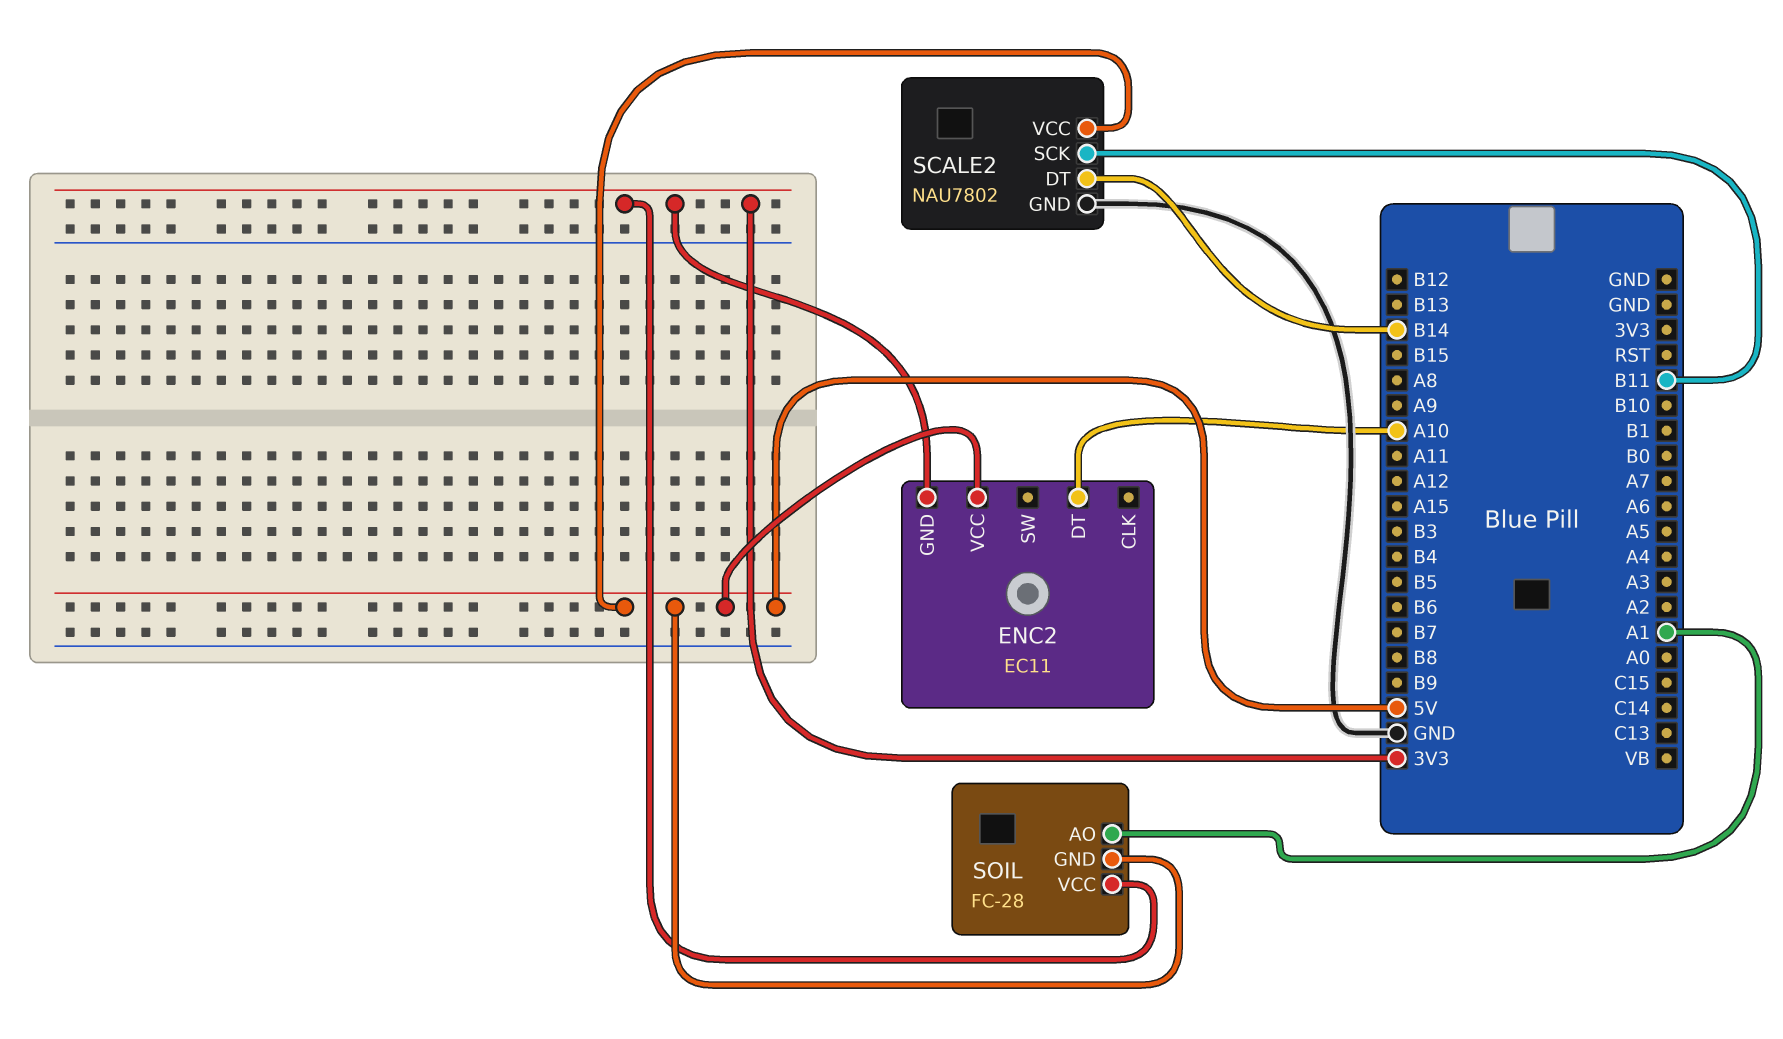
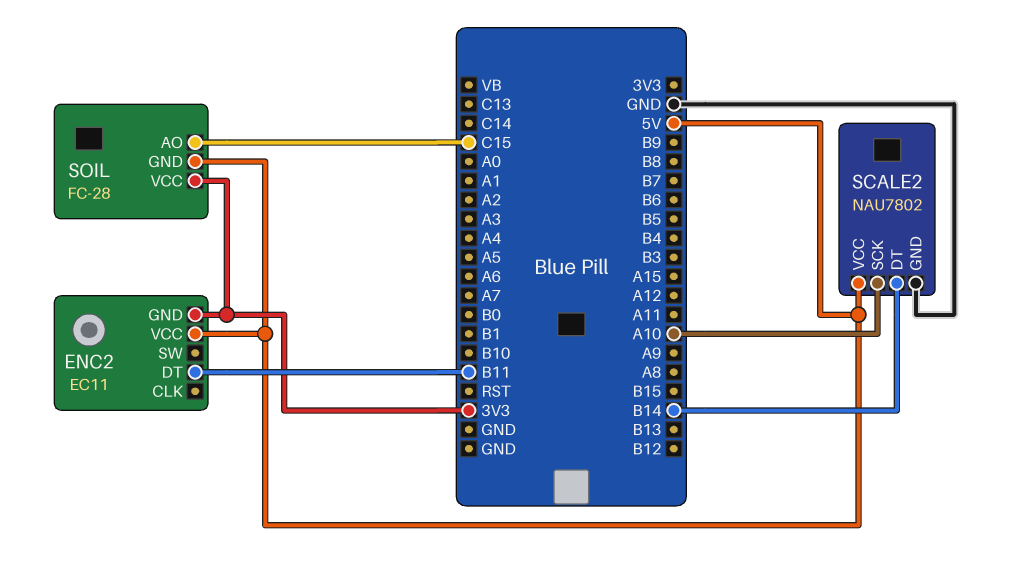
ENC2 pin DT: A10 -> B11
SCALE2 pin SCK: B11 -> A10
SOIL pin AO: A1 -> C15

